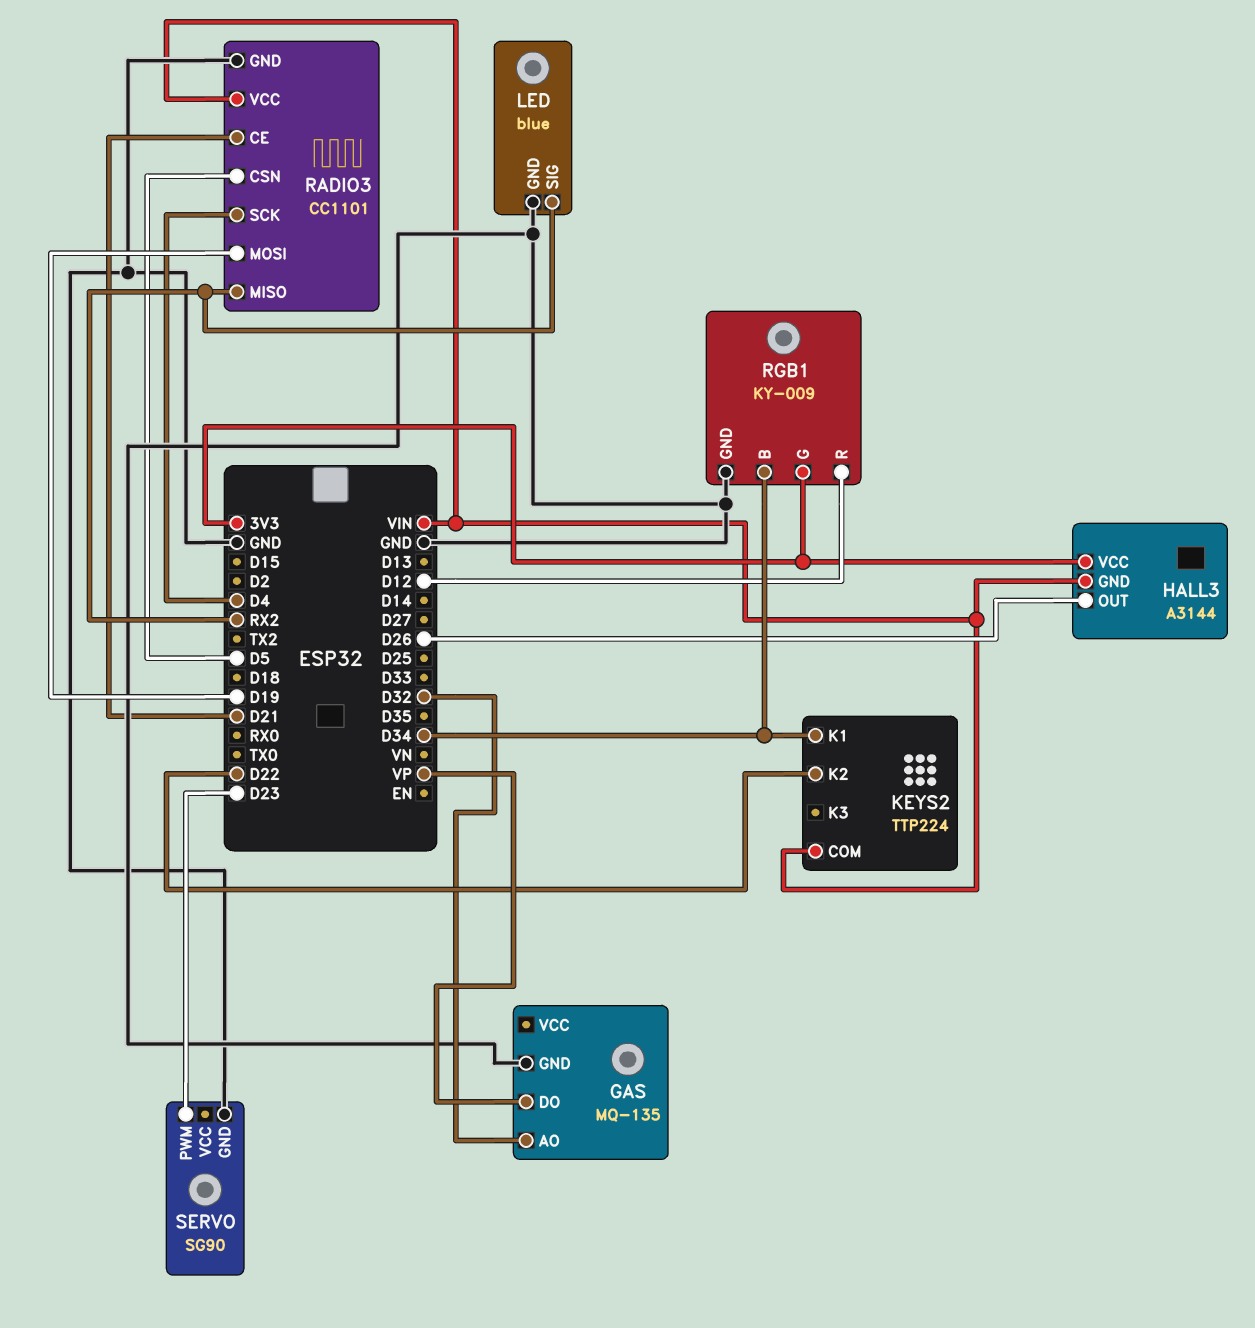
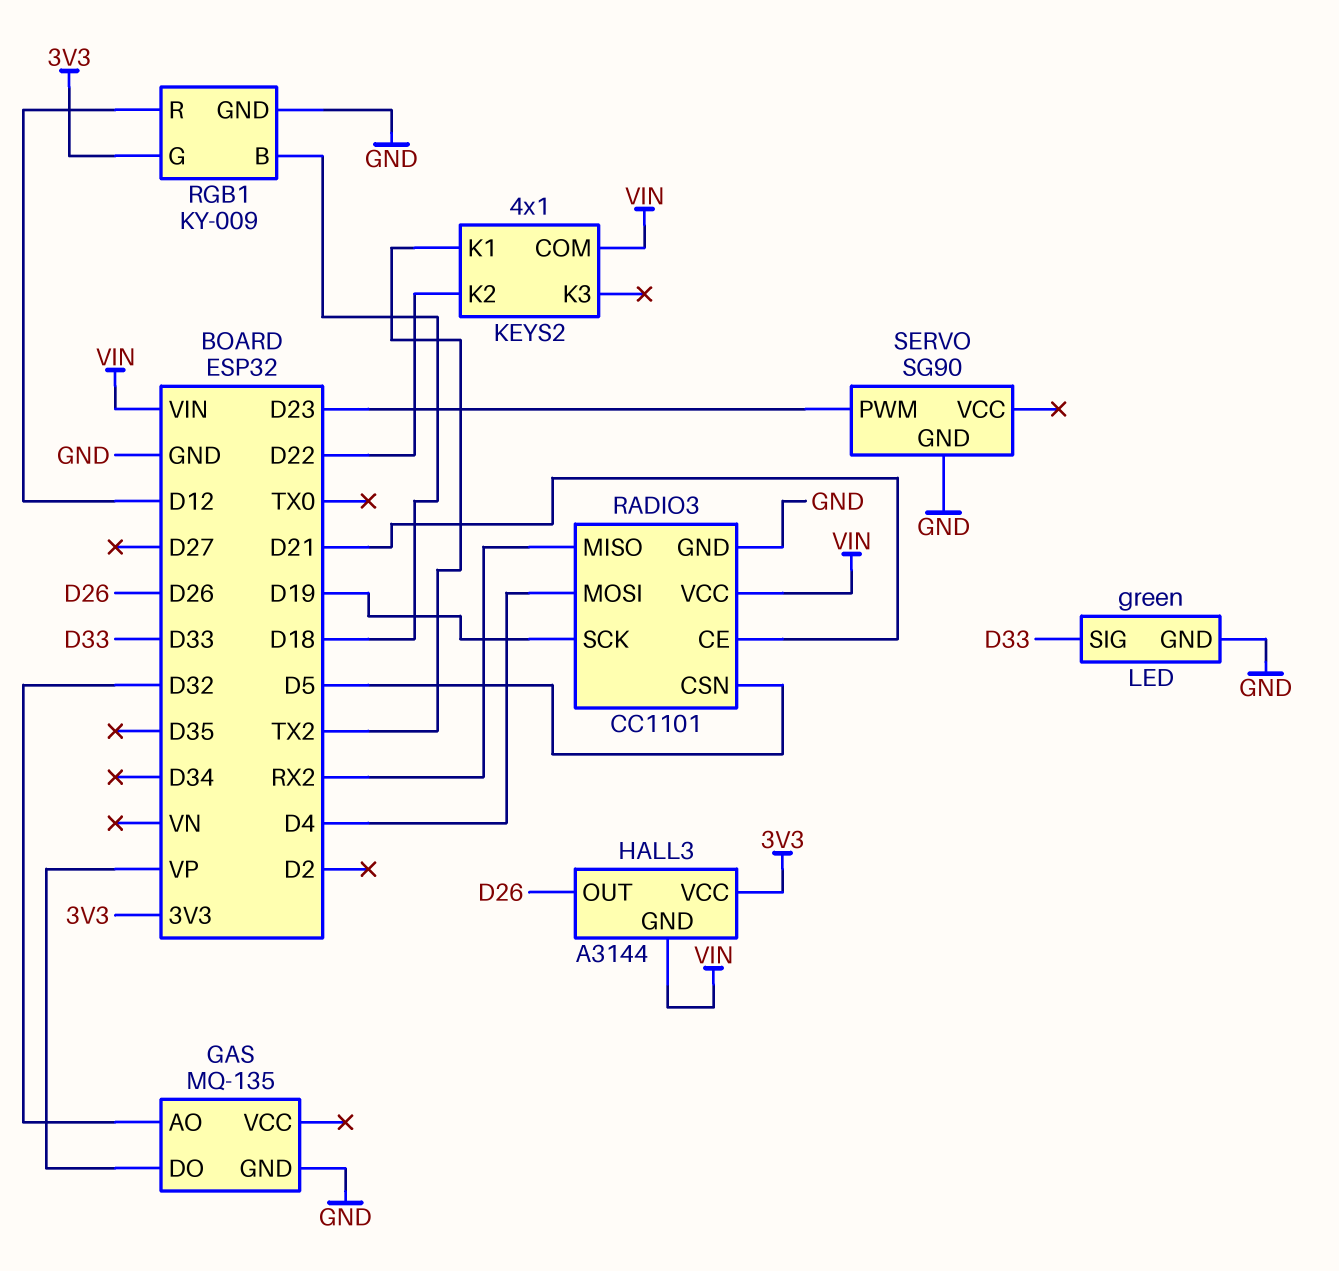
KEYS2: TTP224 -> 4x1
KEYS2 pin K1: D34 -> TX2
LED: blue -> green
LED pin SIG: RX2 -> D33
RADIO3 pin MOSI: D19 -> D4
RADIO3 pin SCK: D4 -> D19
RGB1 pin B: D34 -> D18

